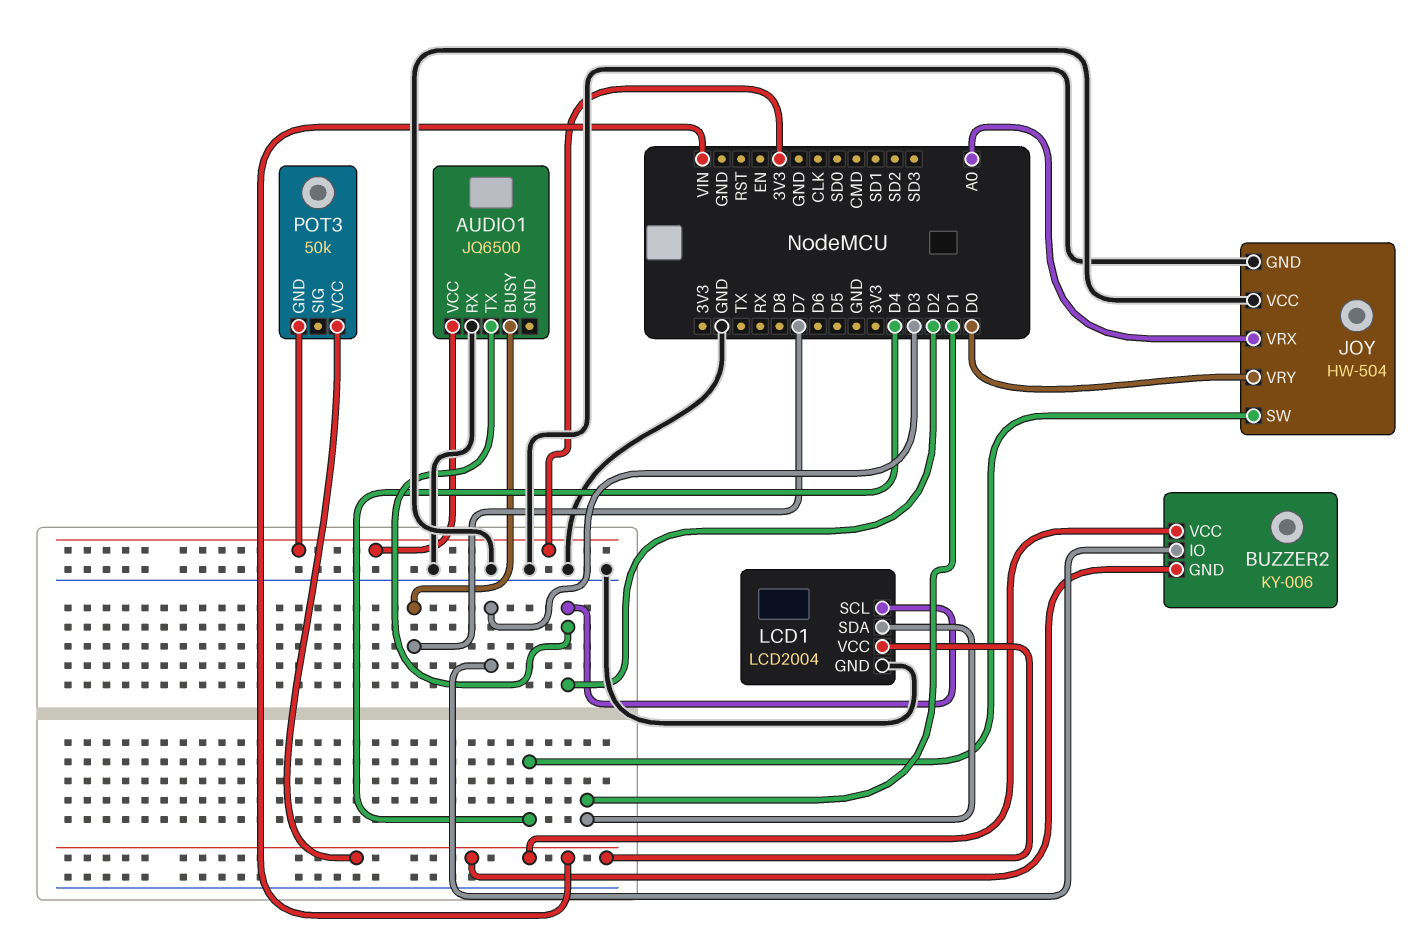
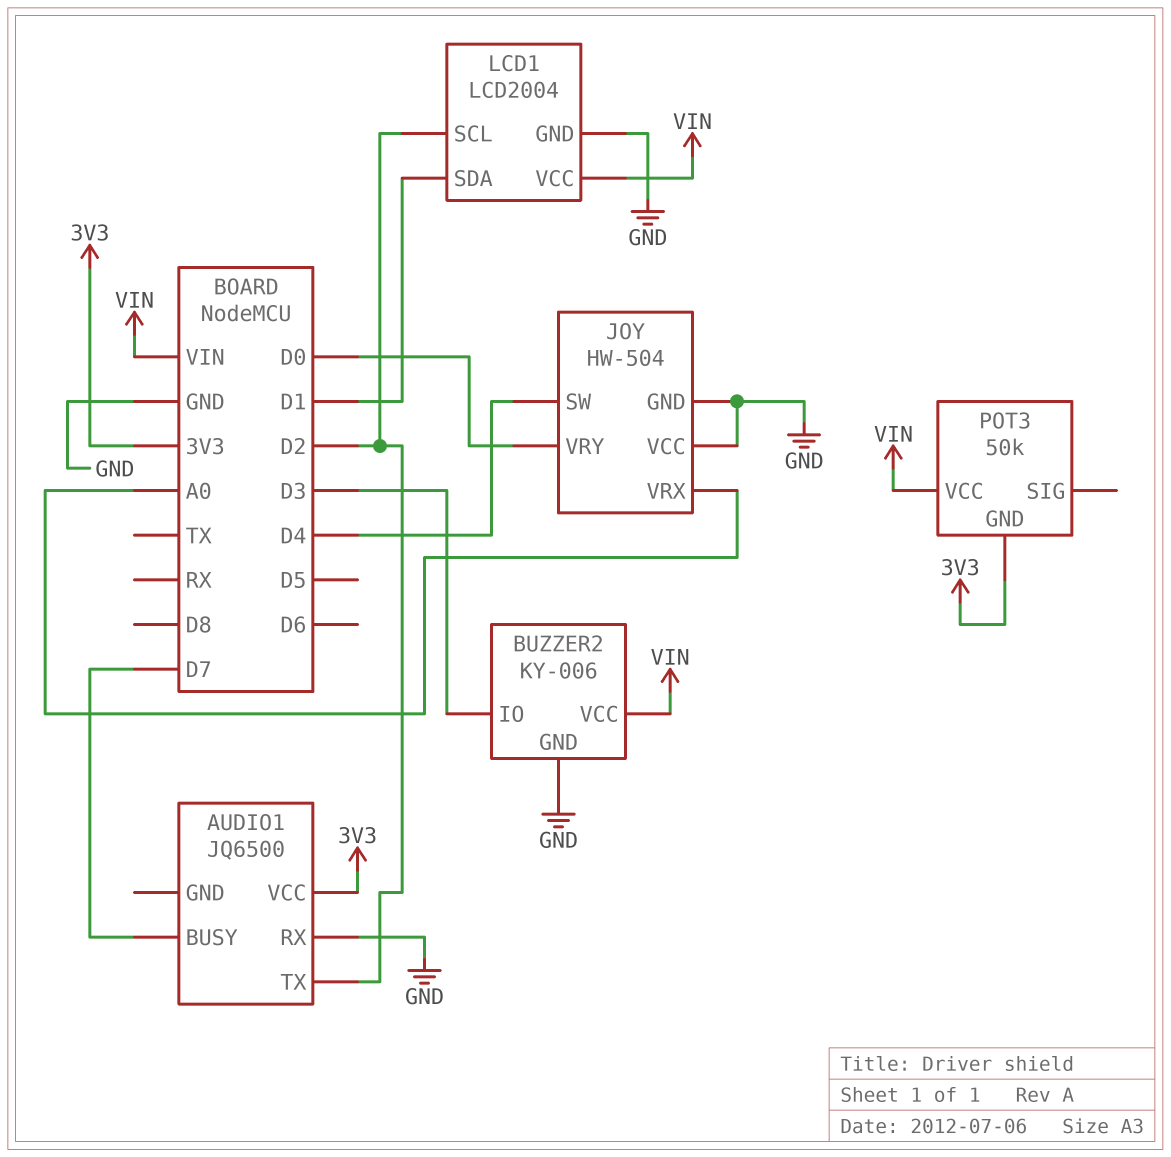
BUZZER2 pin GND: VIN -> GND

